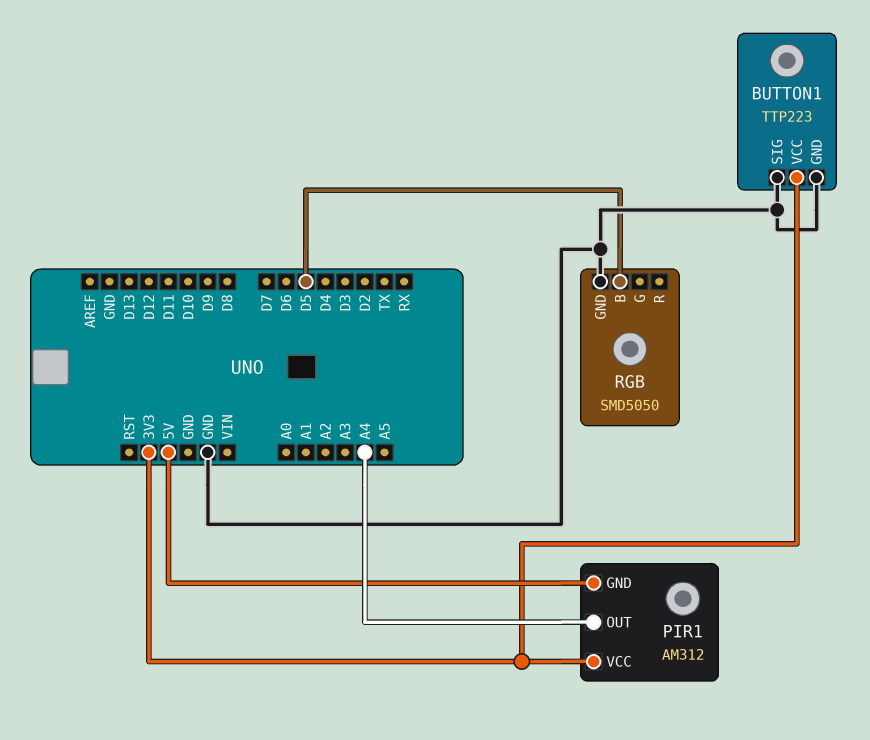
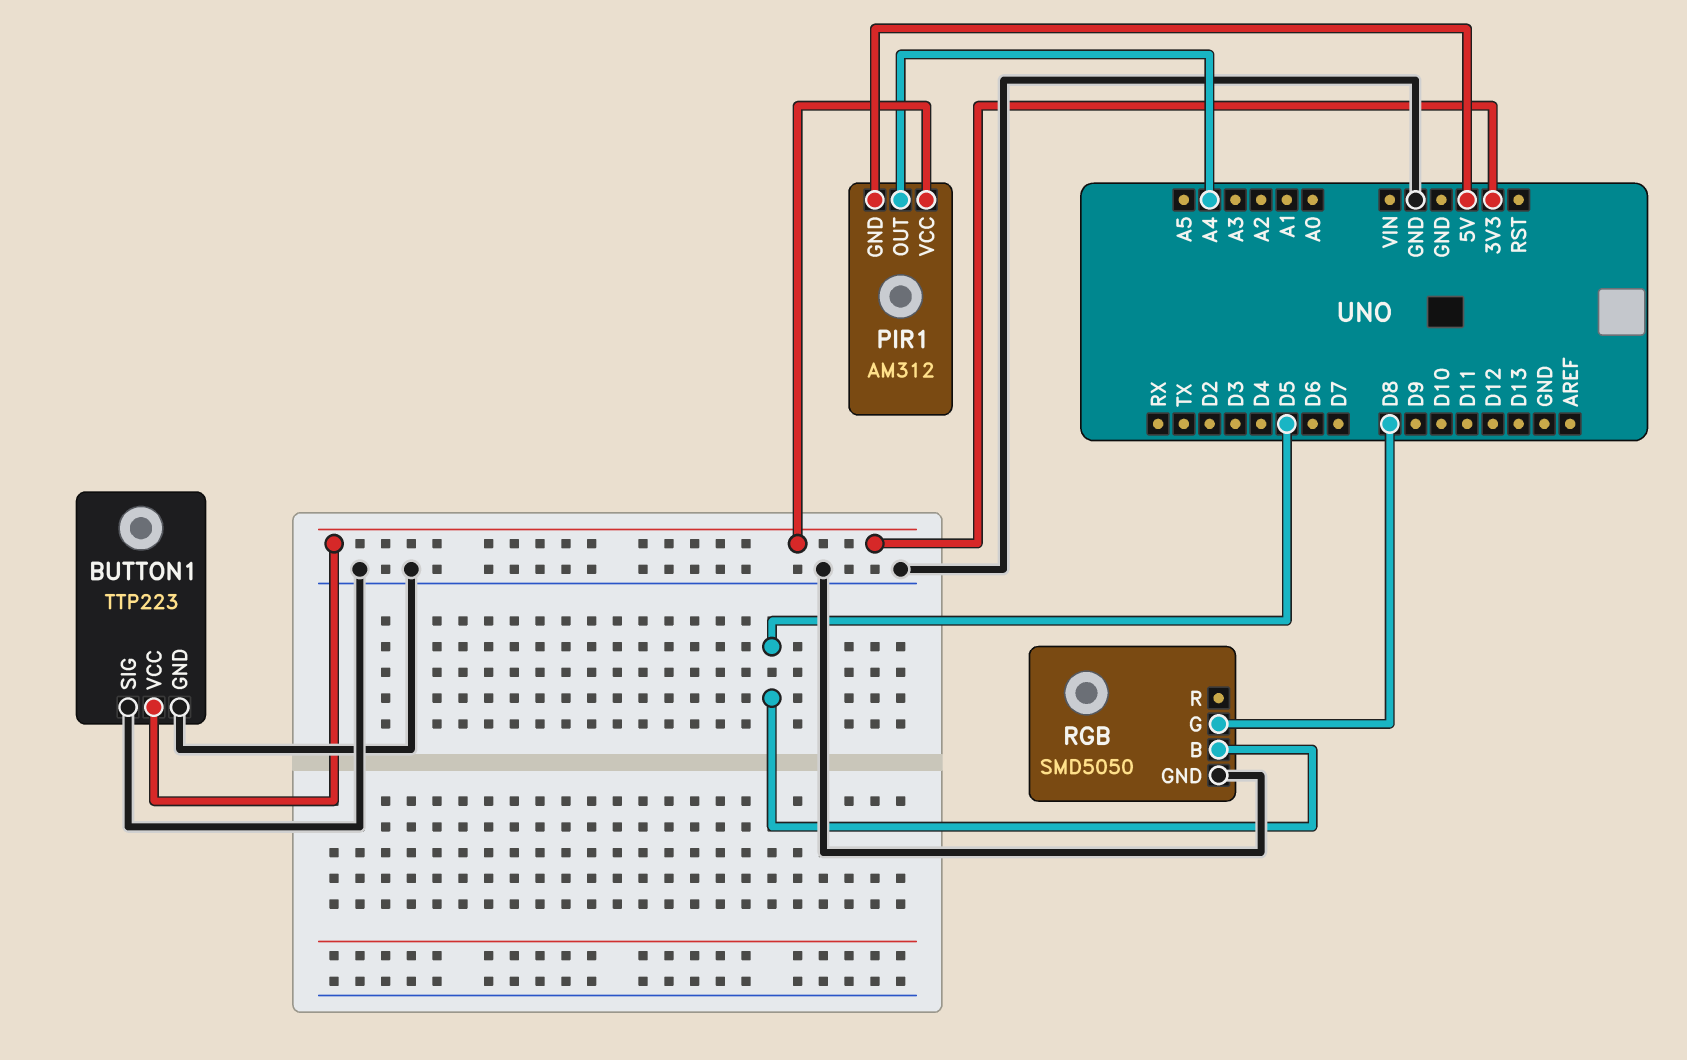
RGB pin G: none -> D8

